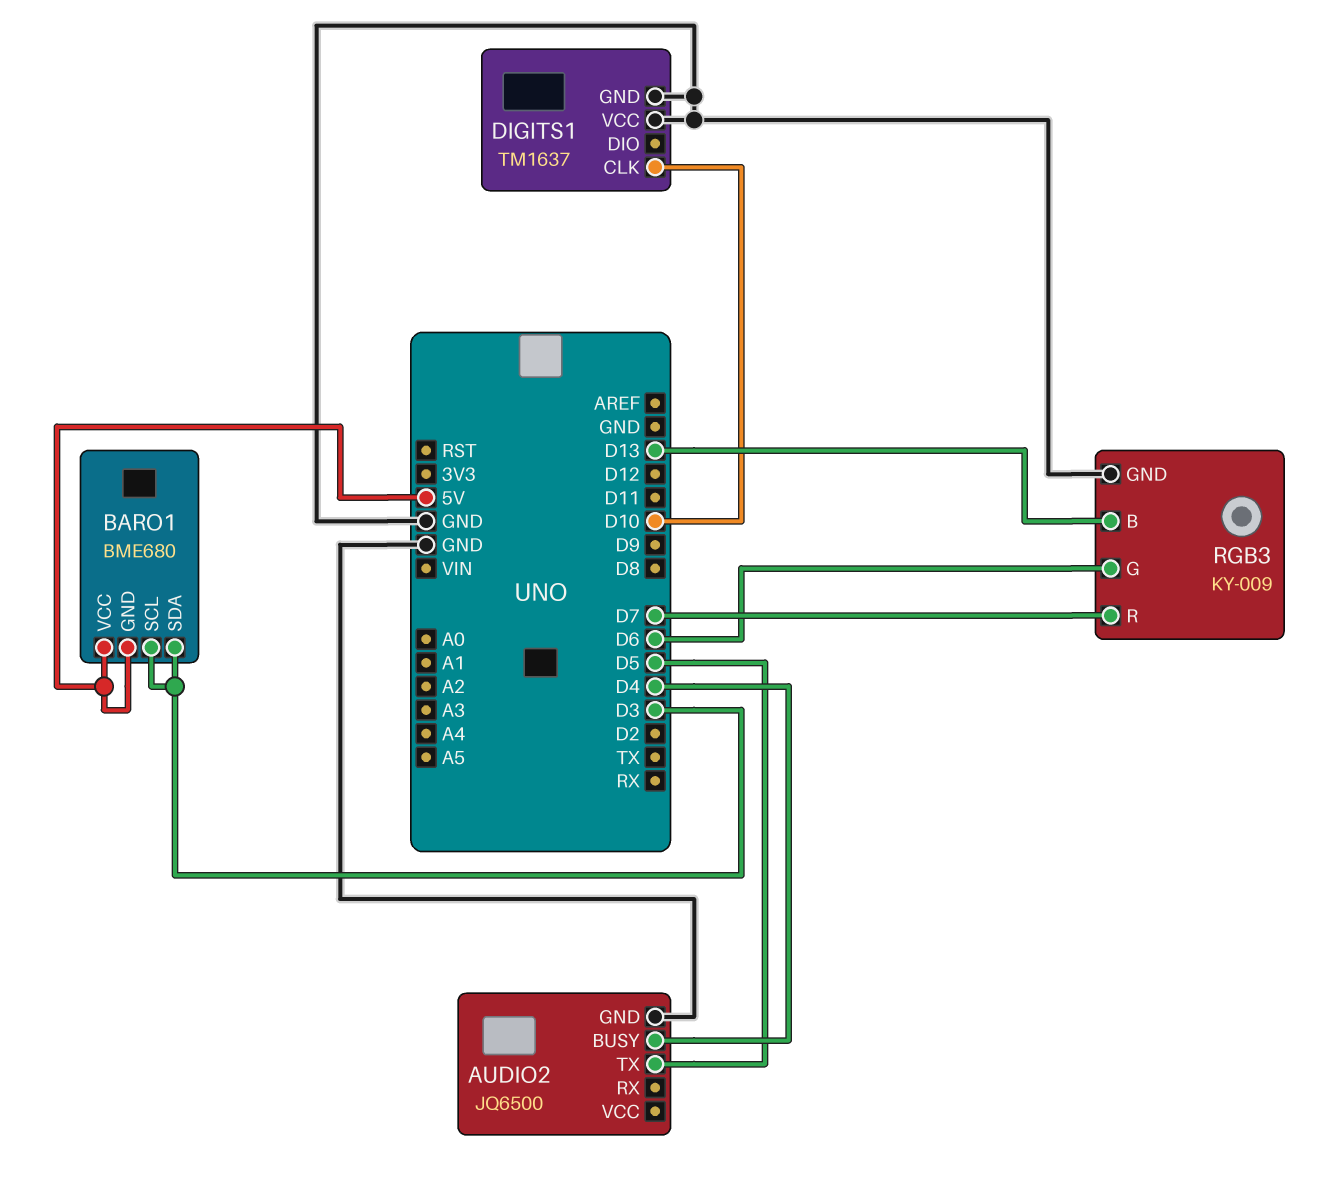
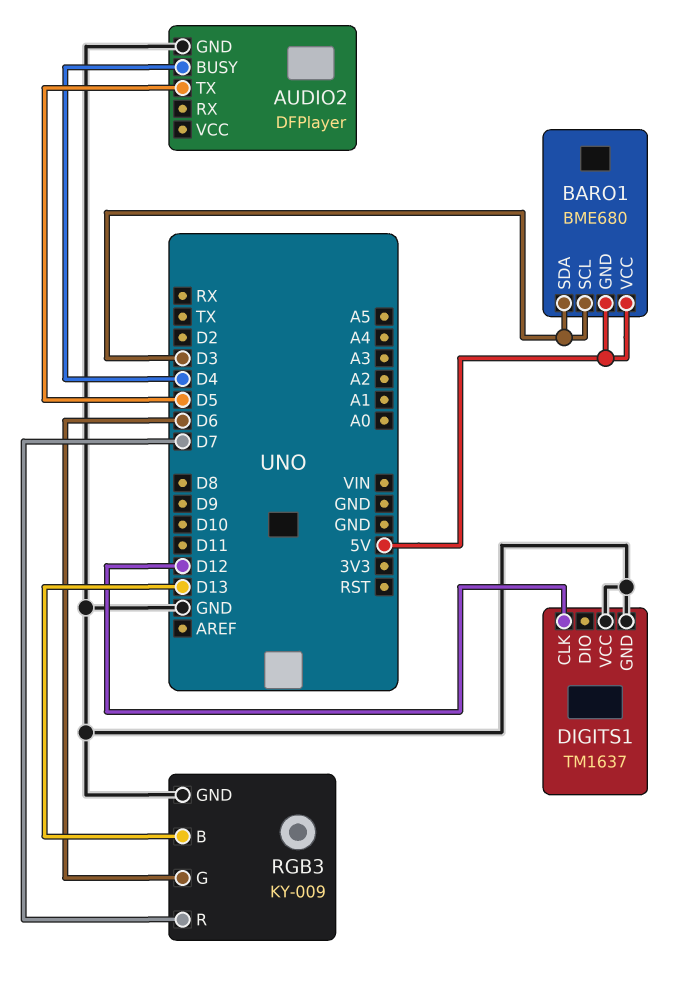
AUDIO2: JQ6500 -> DFPlayer
DIGITS1 pin CLK: D10 -> D12

